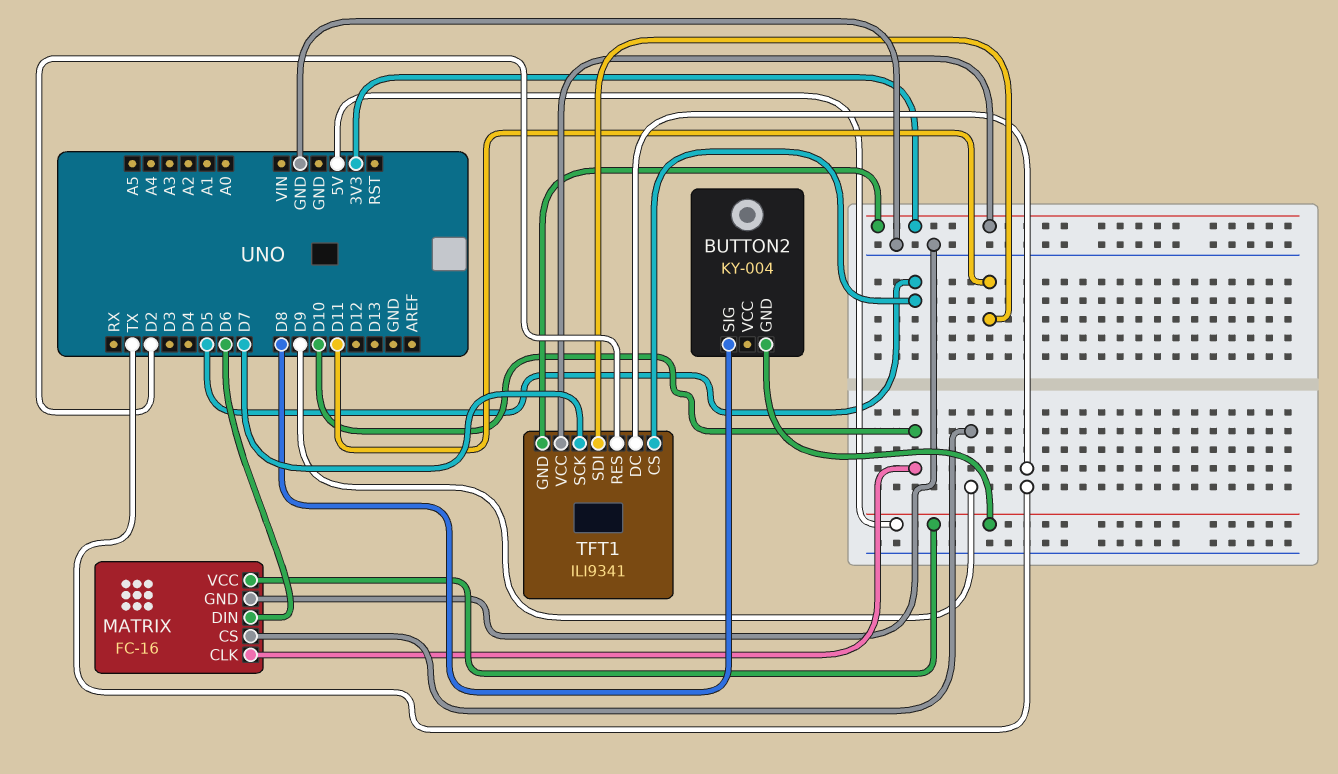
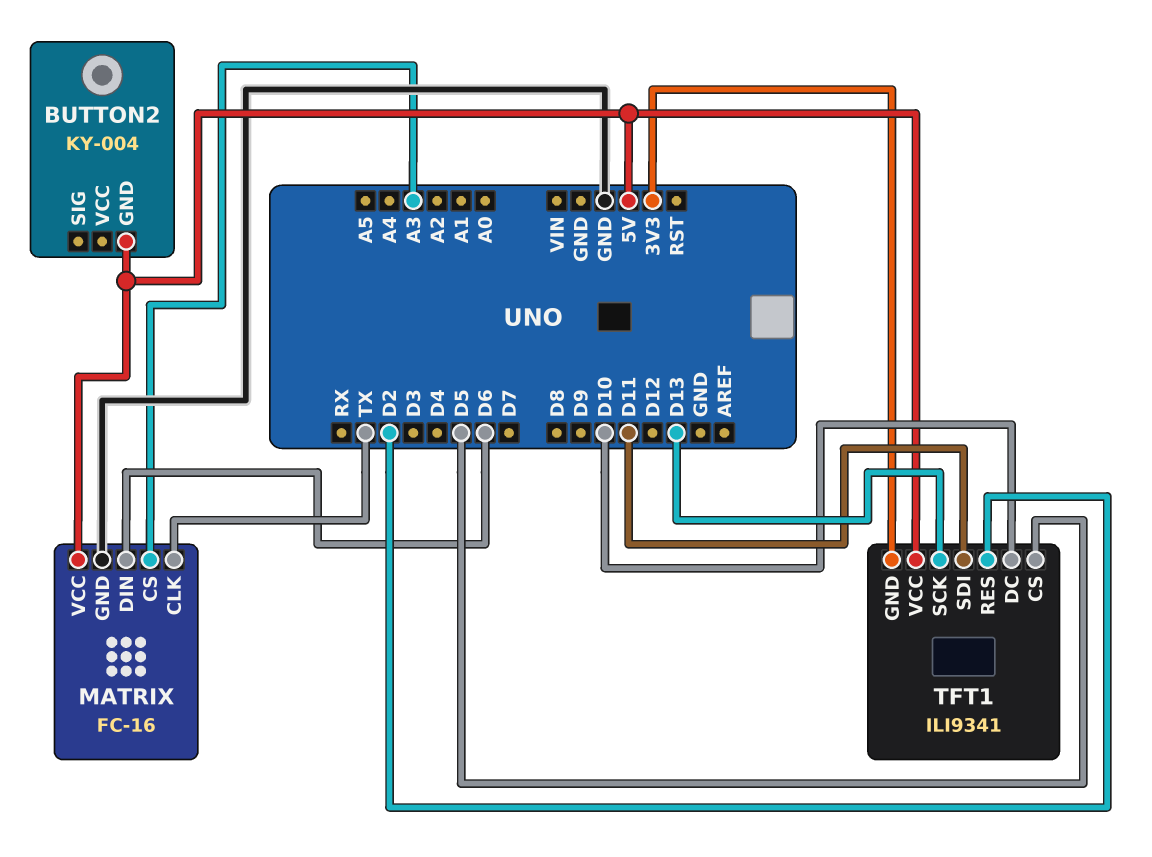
BUTTON2 pin SIG: D8 -> none
MATRIX pin CLK: D10 -> TX
MATRIX pin CS: D9 -> A3
TFT1 pin DC: TX -> D10
TFT1 pin SCK: D7 -> D13
TFT1 pin VCC: 3V3 -> 5V

